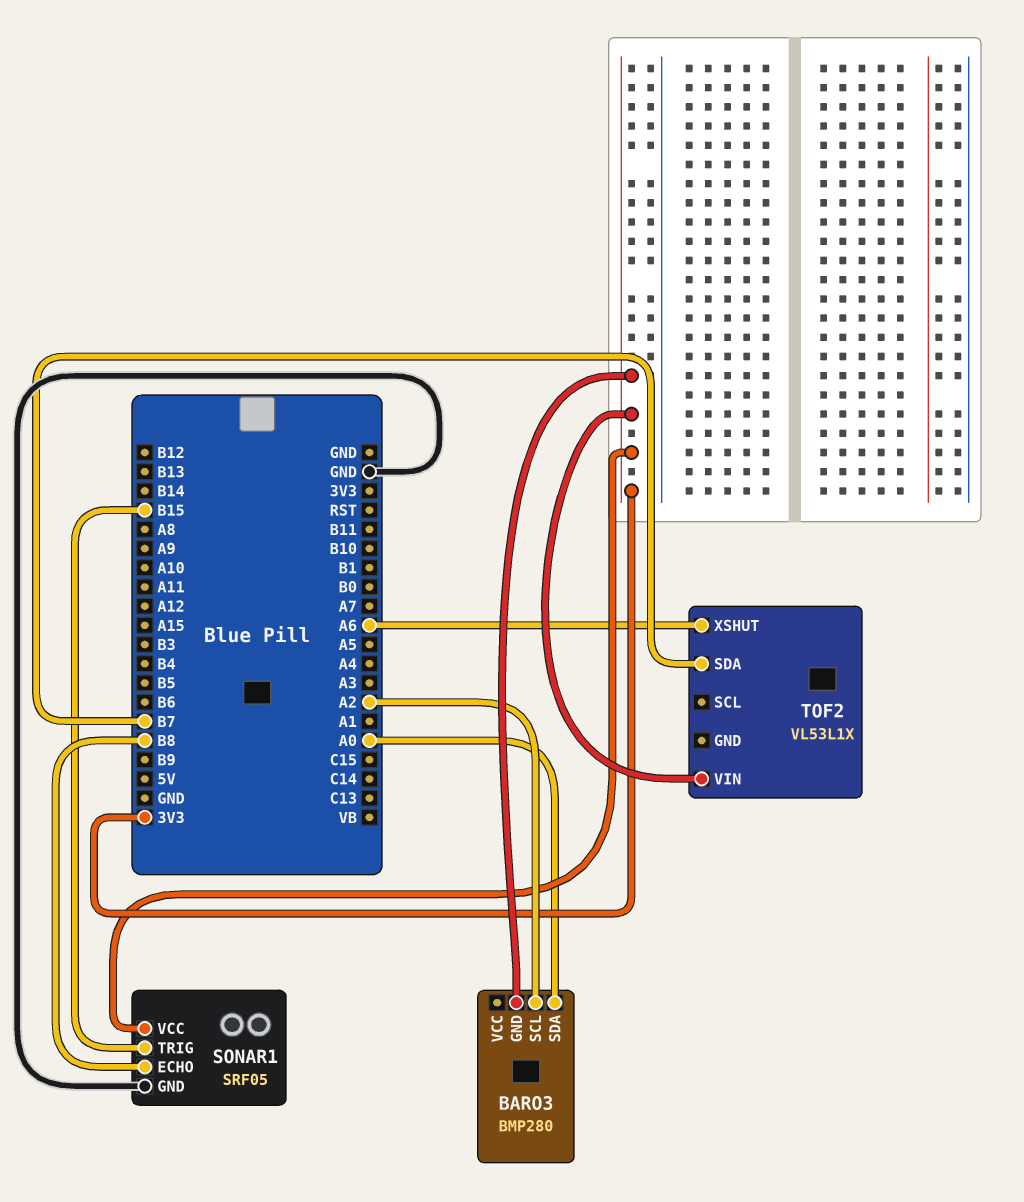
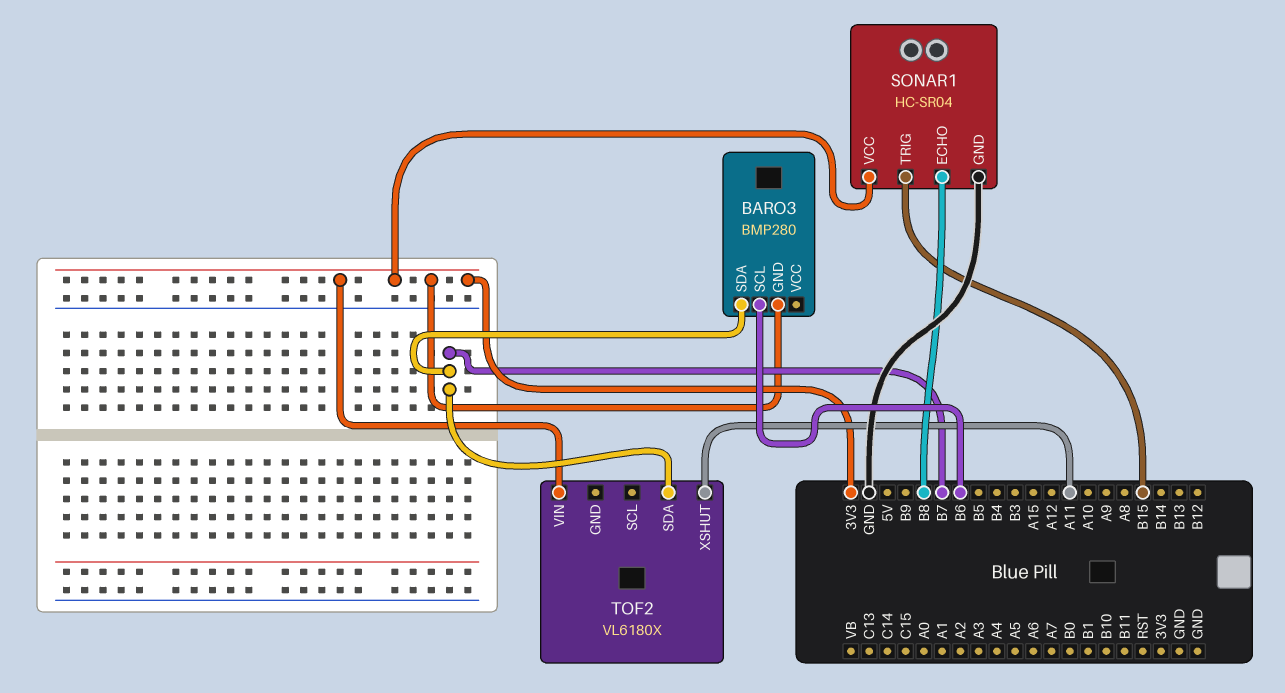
BARO3 pin SCL: A2 -> B6
BARO3 pin SDA: A0 -> B7
SONAR1: SRF05 -> HC-SR04
TOF2: VL53L1X -> VL6180X
TOF2 pin XSHUT: A6 -> A11

